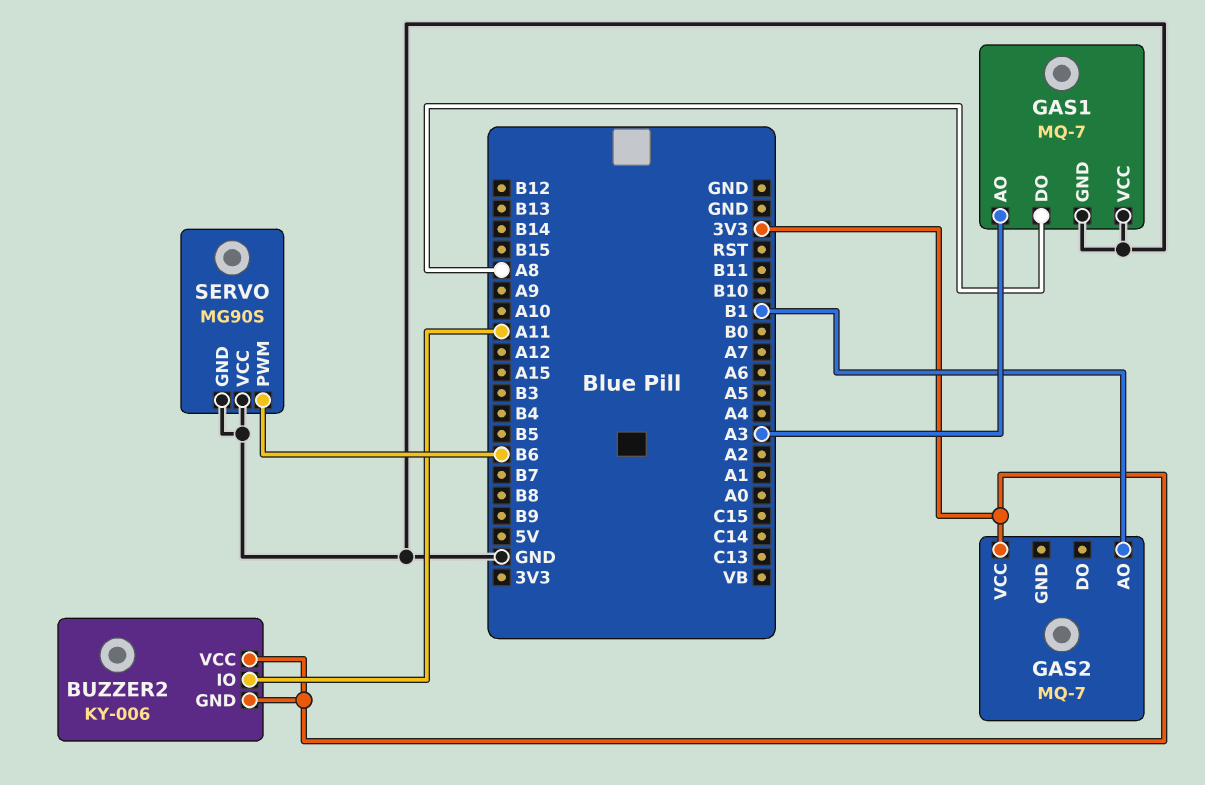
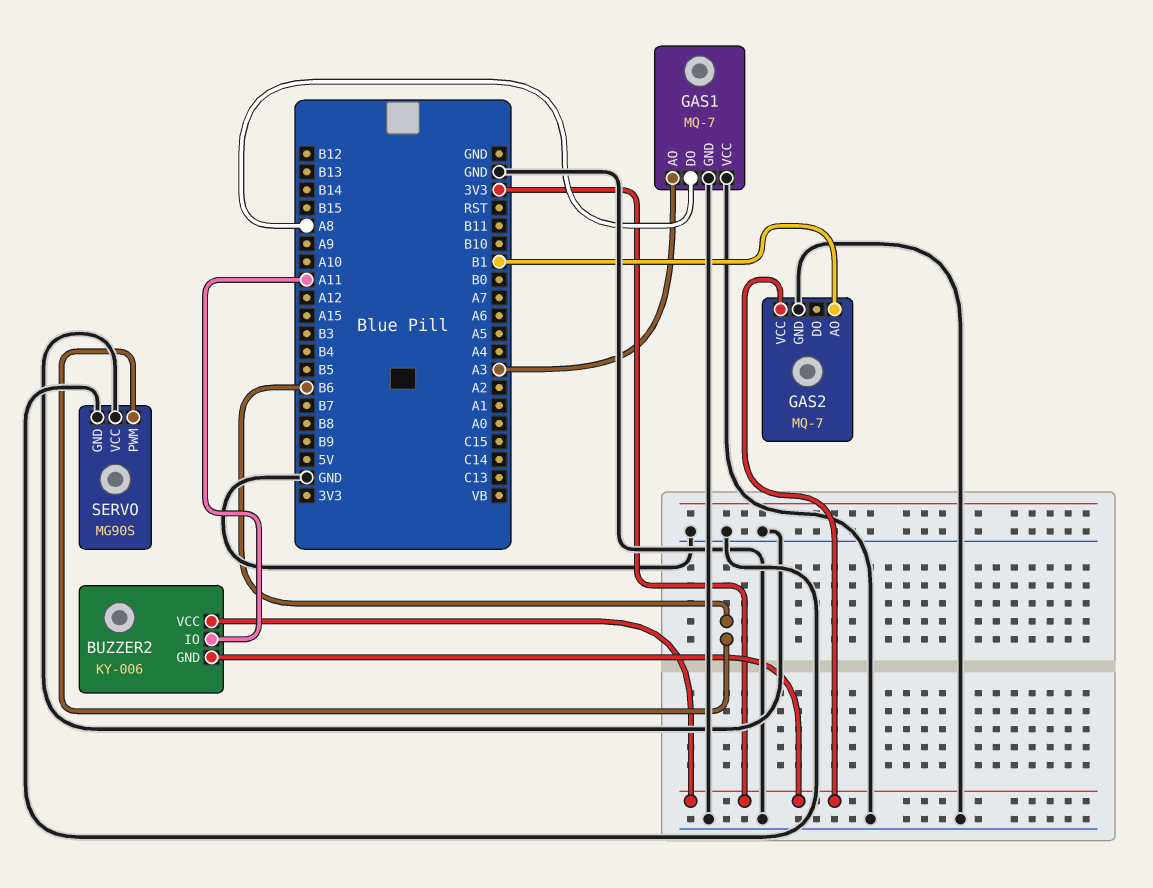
GAS2 pin GND: none -> GND

